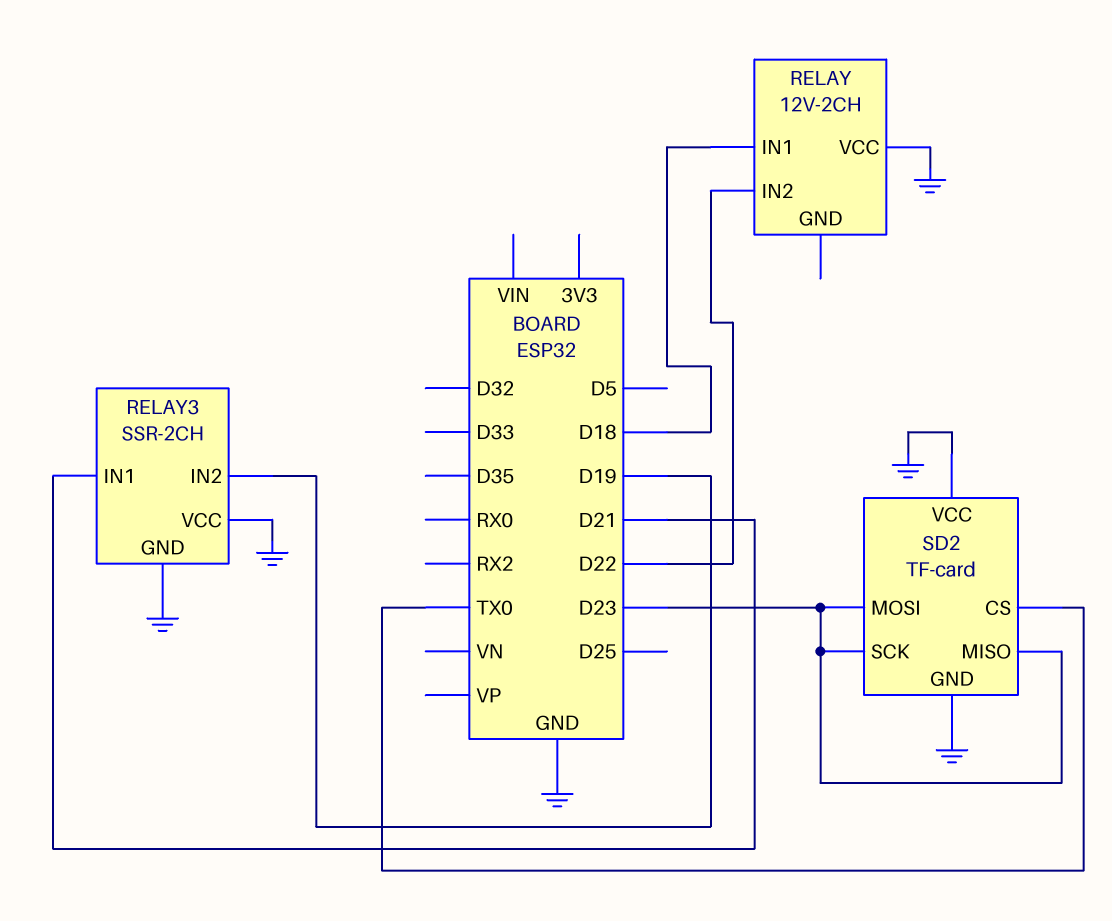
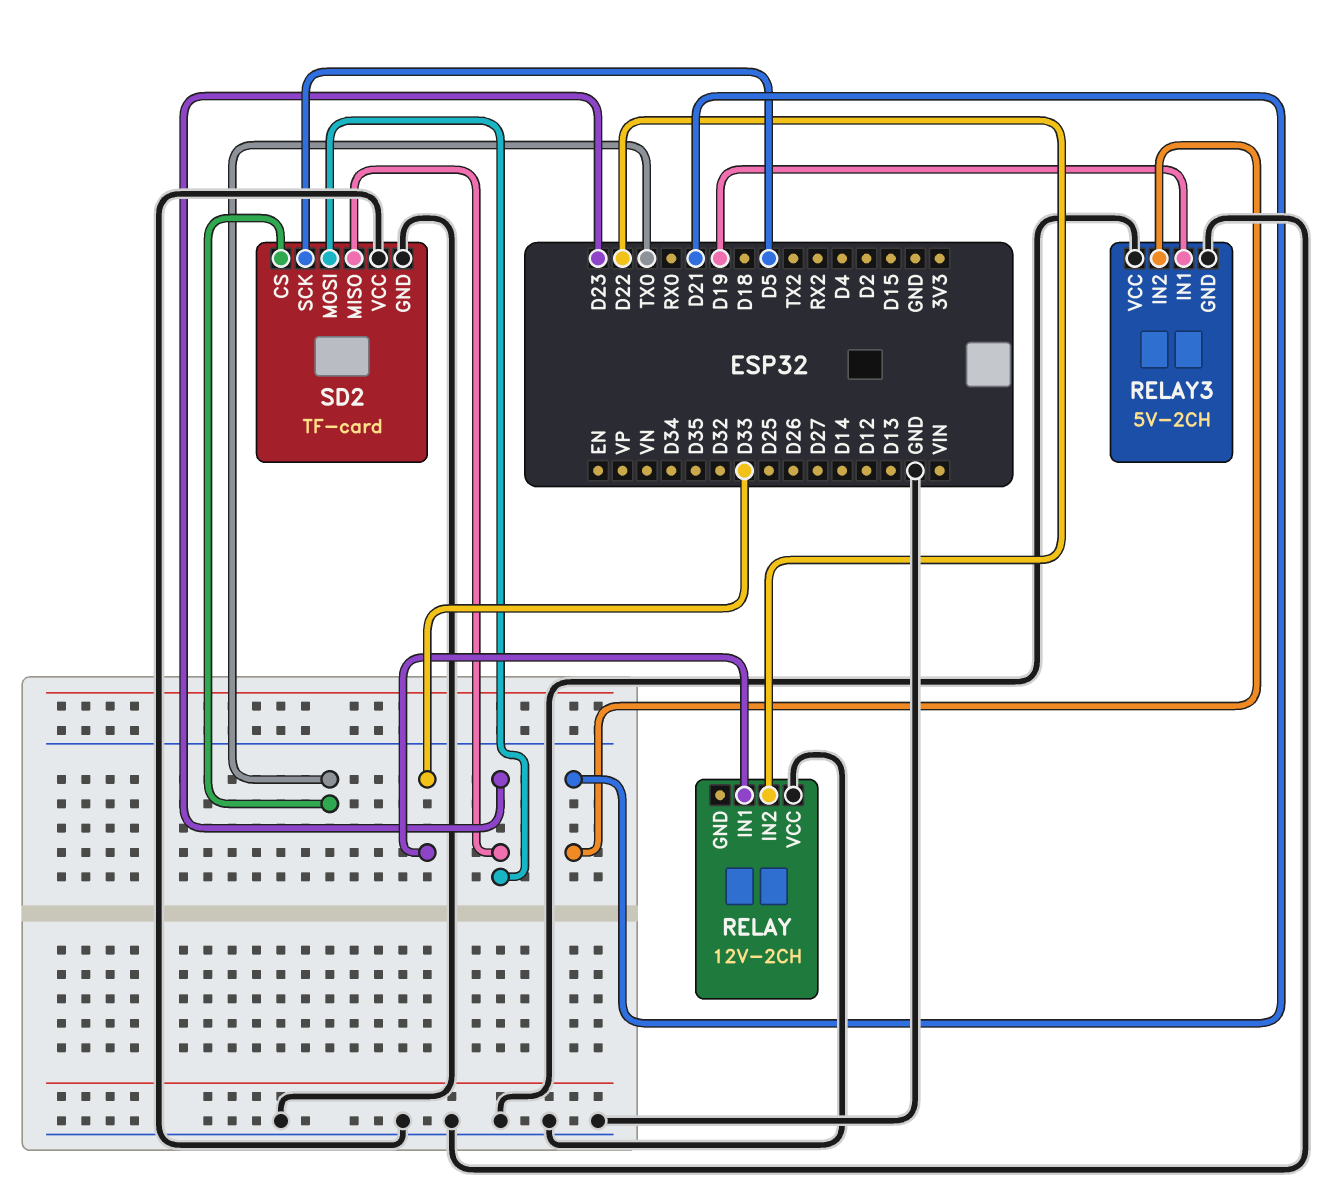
RELAY pin IN1: D18 -> D33
RELAY3: SSR-2CH -> 5V-2CH
RELAY3 pin IN1: D21 -> D19
RELAY3 pin IN2: D19 -> D21
SD2 pin SCK: D23 -> D5

